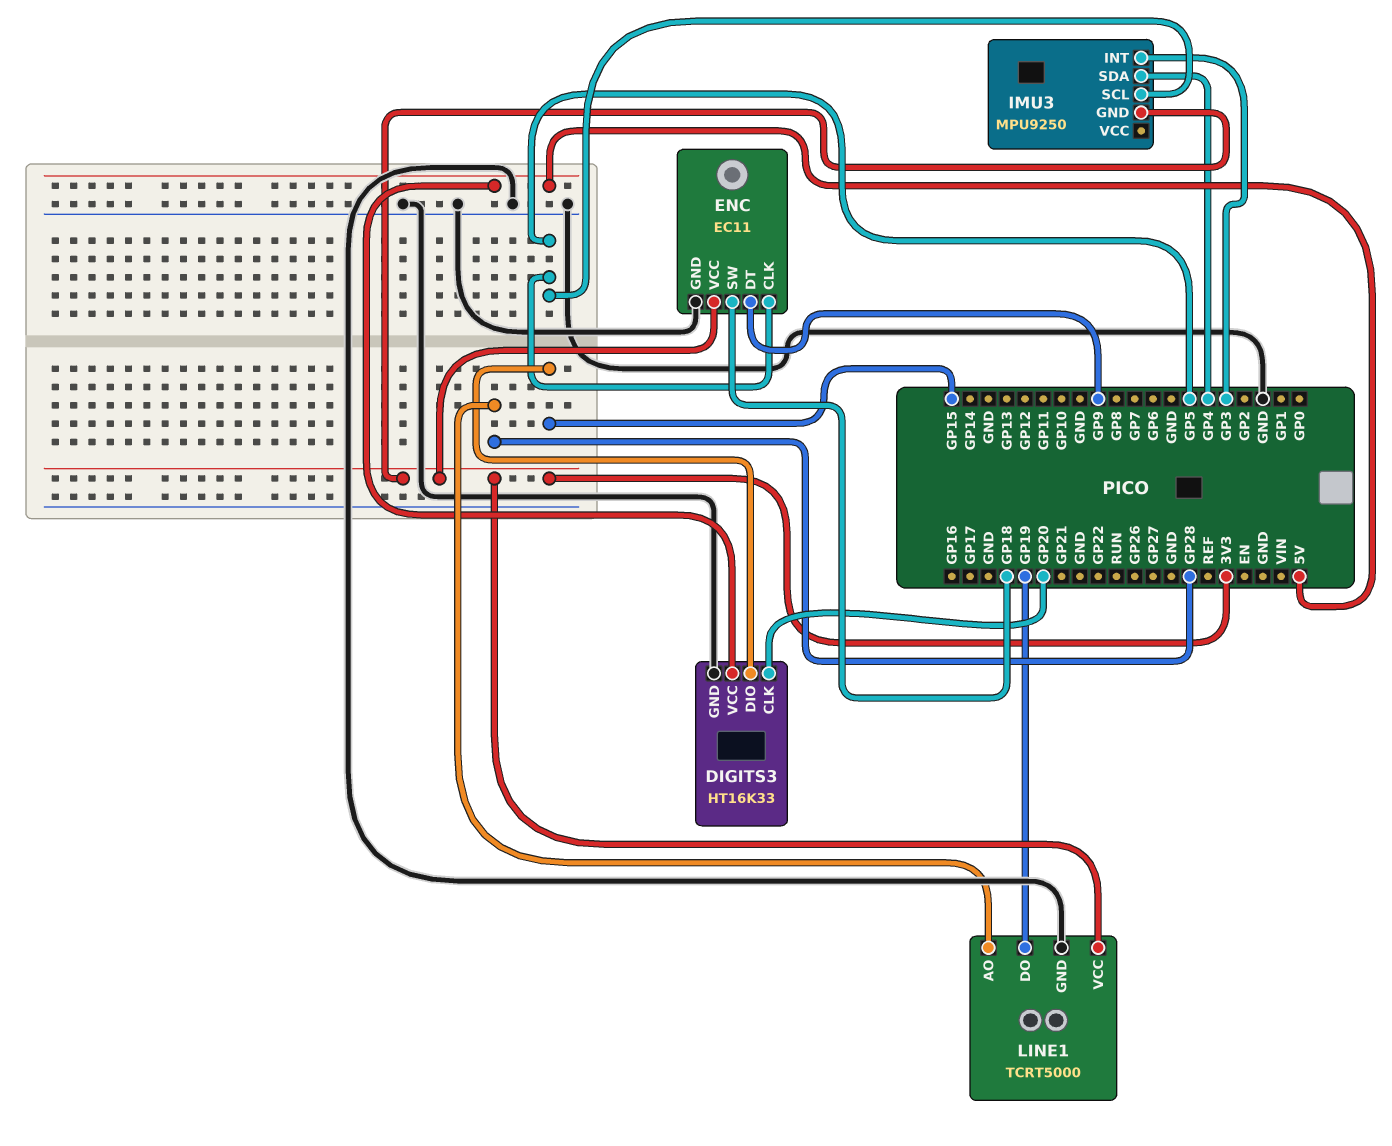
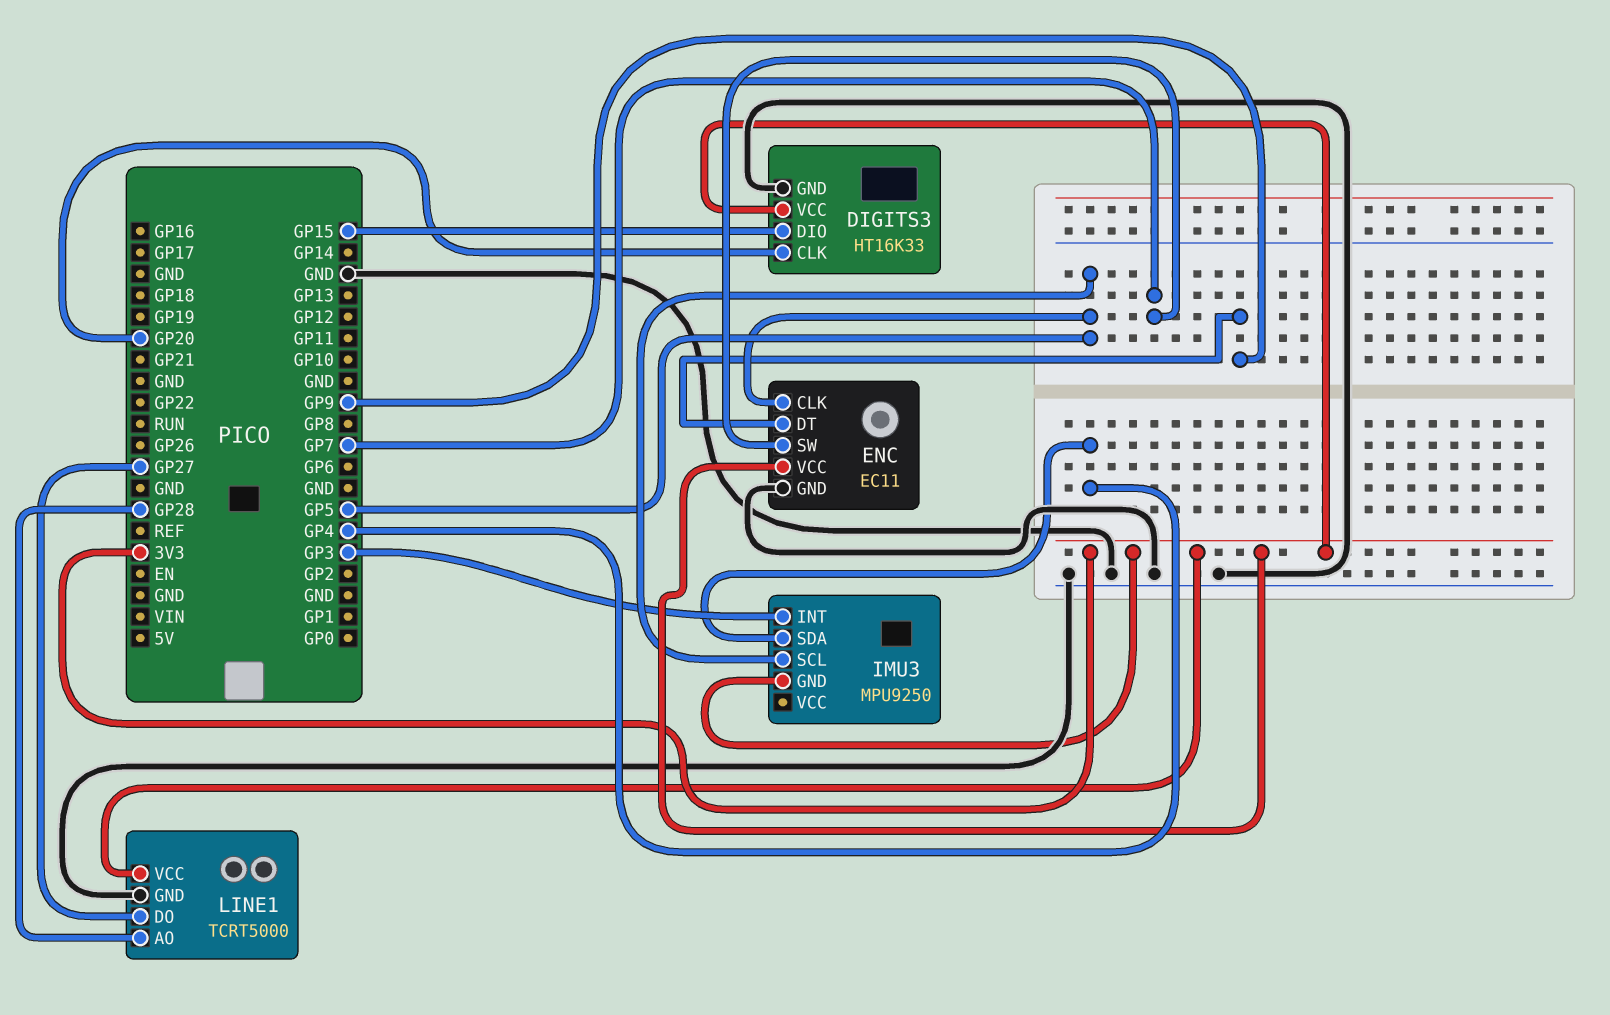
DIGITS3 pin VCC: 5V -> 3V3
ENC pin SW: GP18 -> GP7
LINE1 pin DO: GP19 -> GP27

